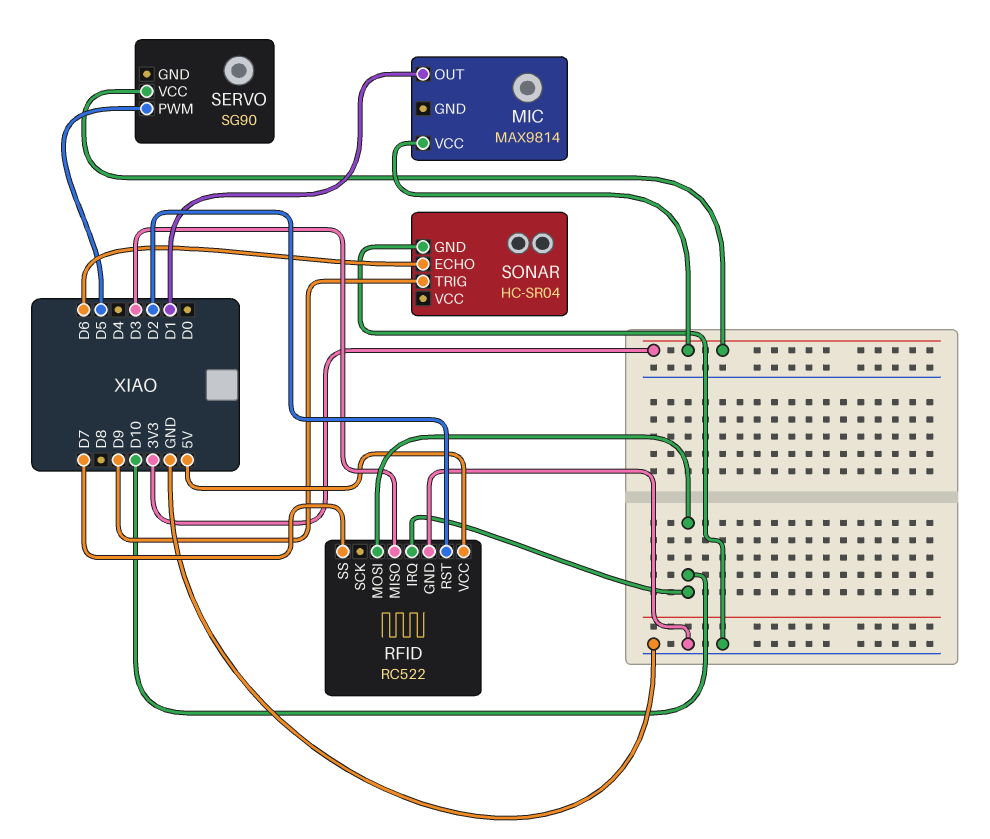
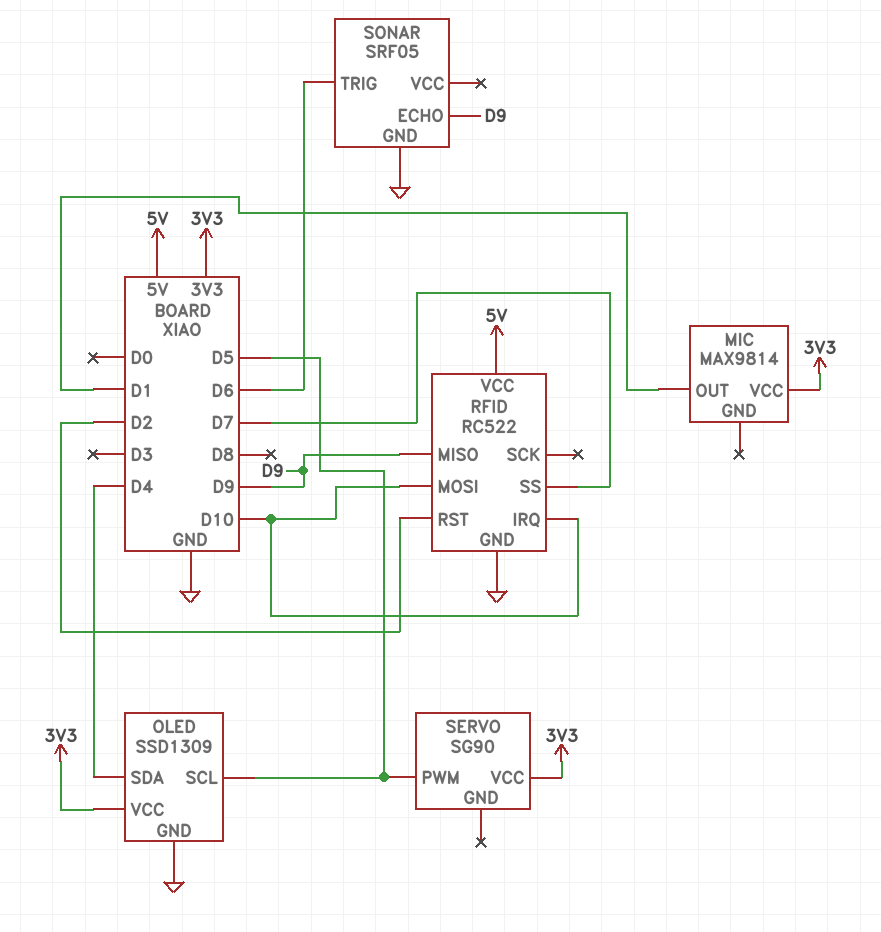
OLED: none -> SSD1309
OLED pin GND: none -> GND
OLED pin SCL: none -> D5
OLED pin SDA: none -> D4
OLED pin VCC: none -> 3V3
RFID pin MISO: D3 -> D9
SONAR: HC-SR04 -> SRF05
SONAR pin ECHO: D6 -> D9
SONAR pin TRIG: D9 -> D6

